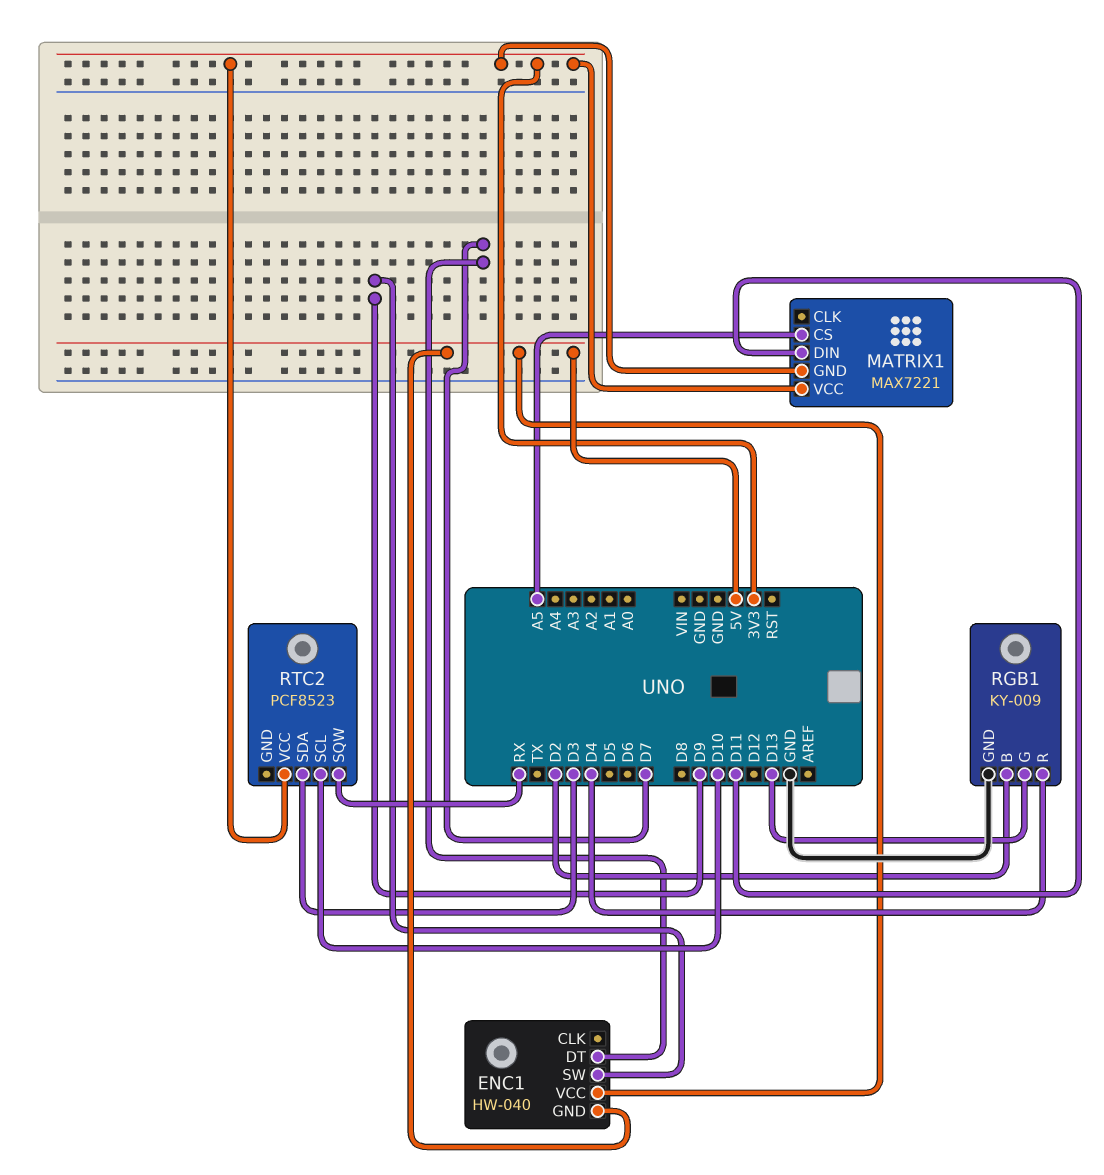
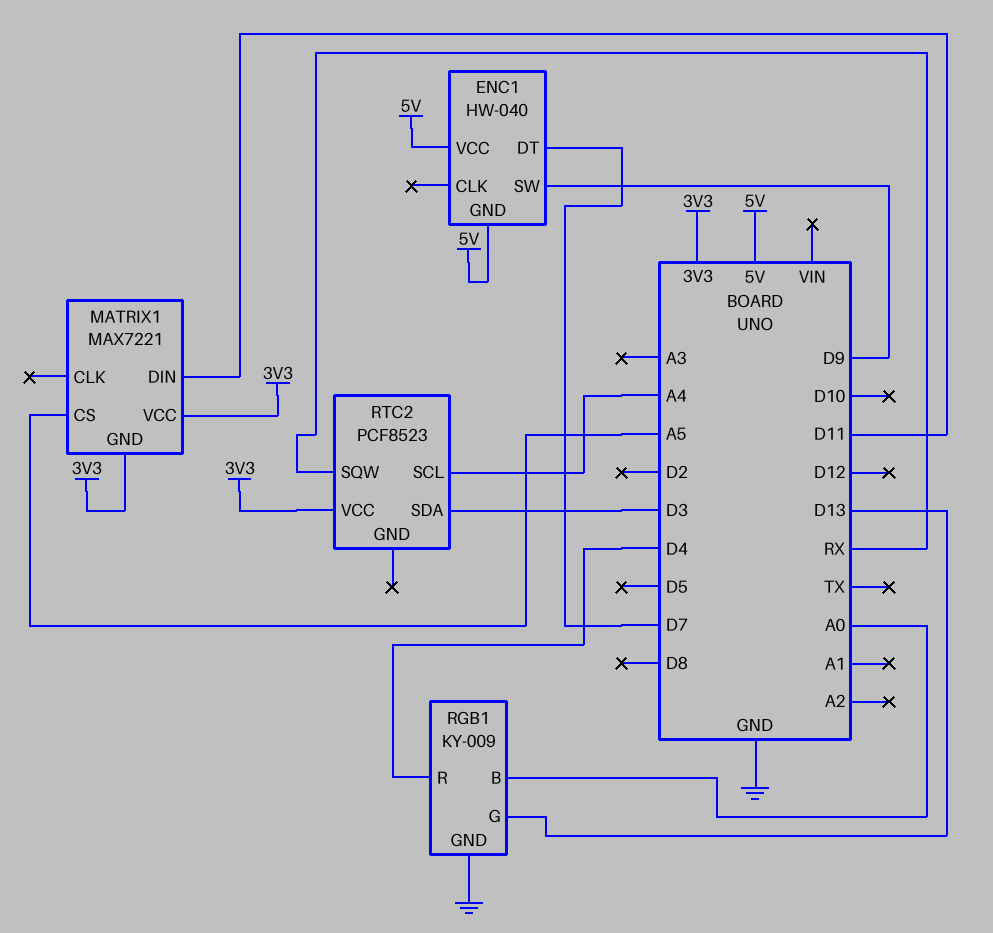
RGB1 pin B: D2 -> A0
RTC2 pin SCL: D10 -> A4

